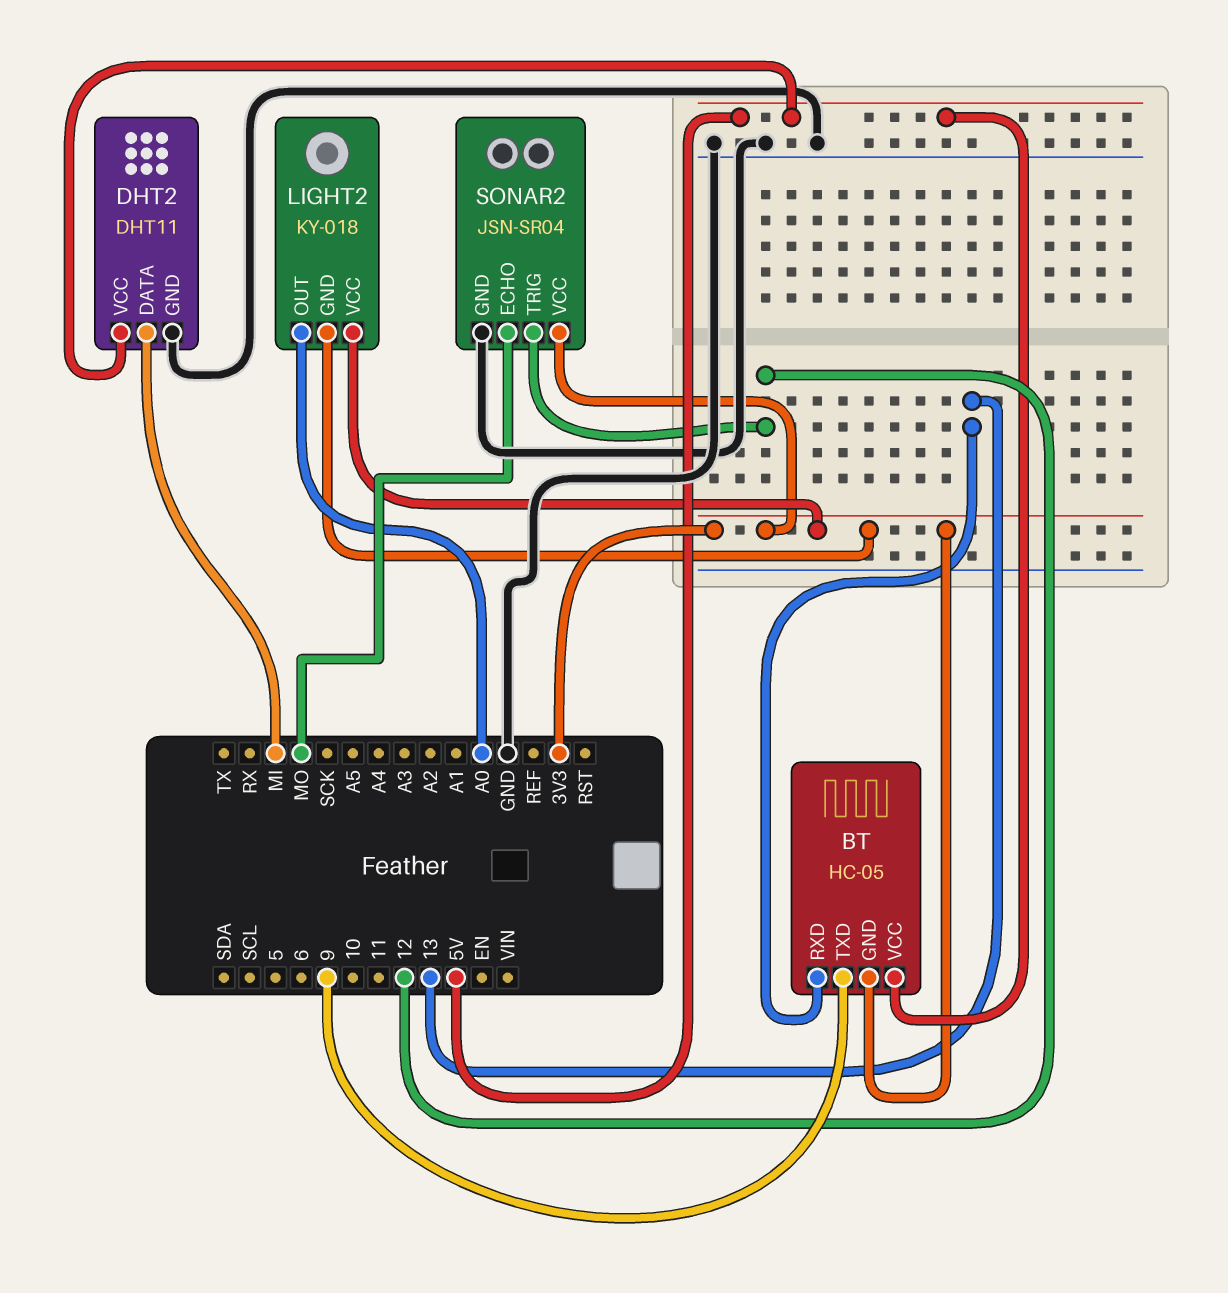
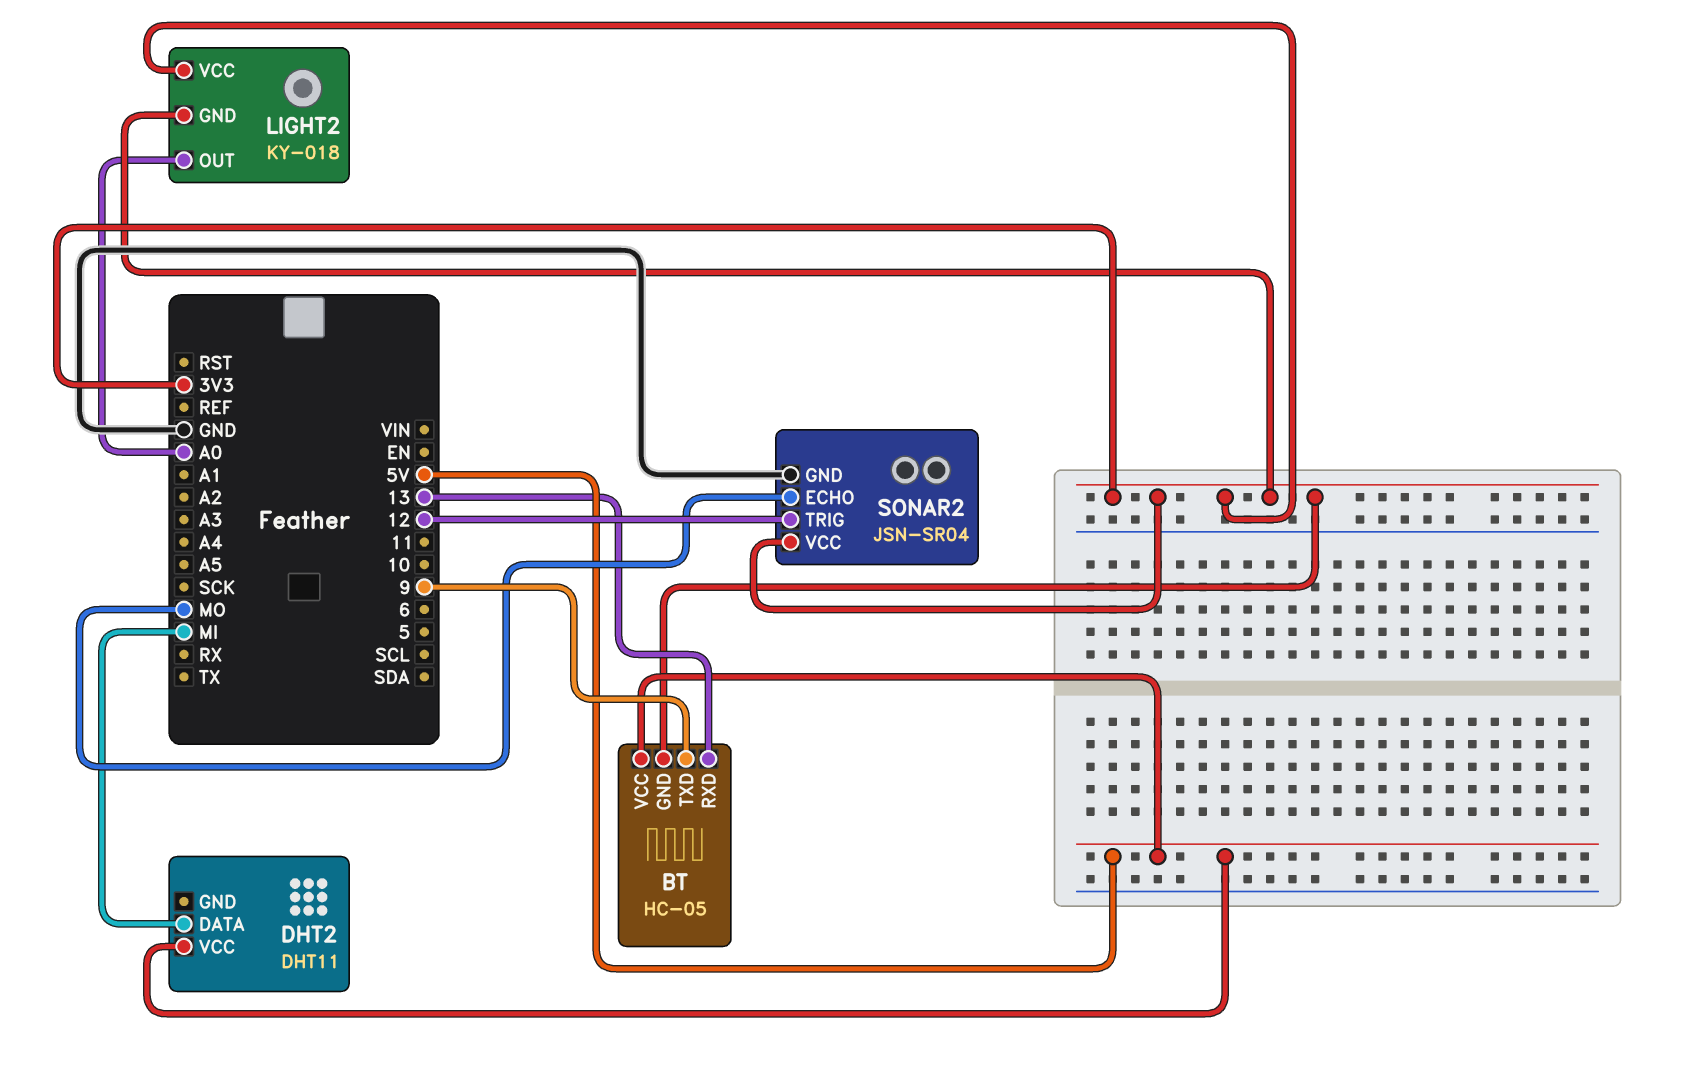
DHT2 pin GND: GND -> none

